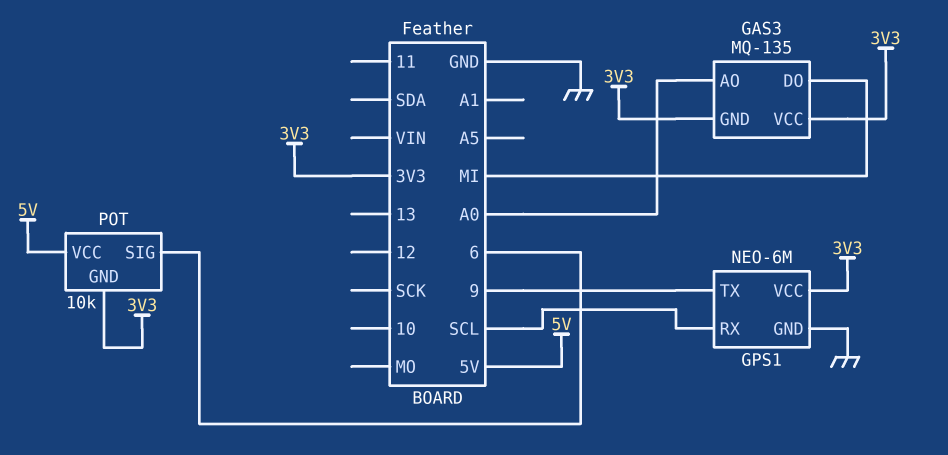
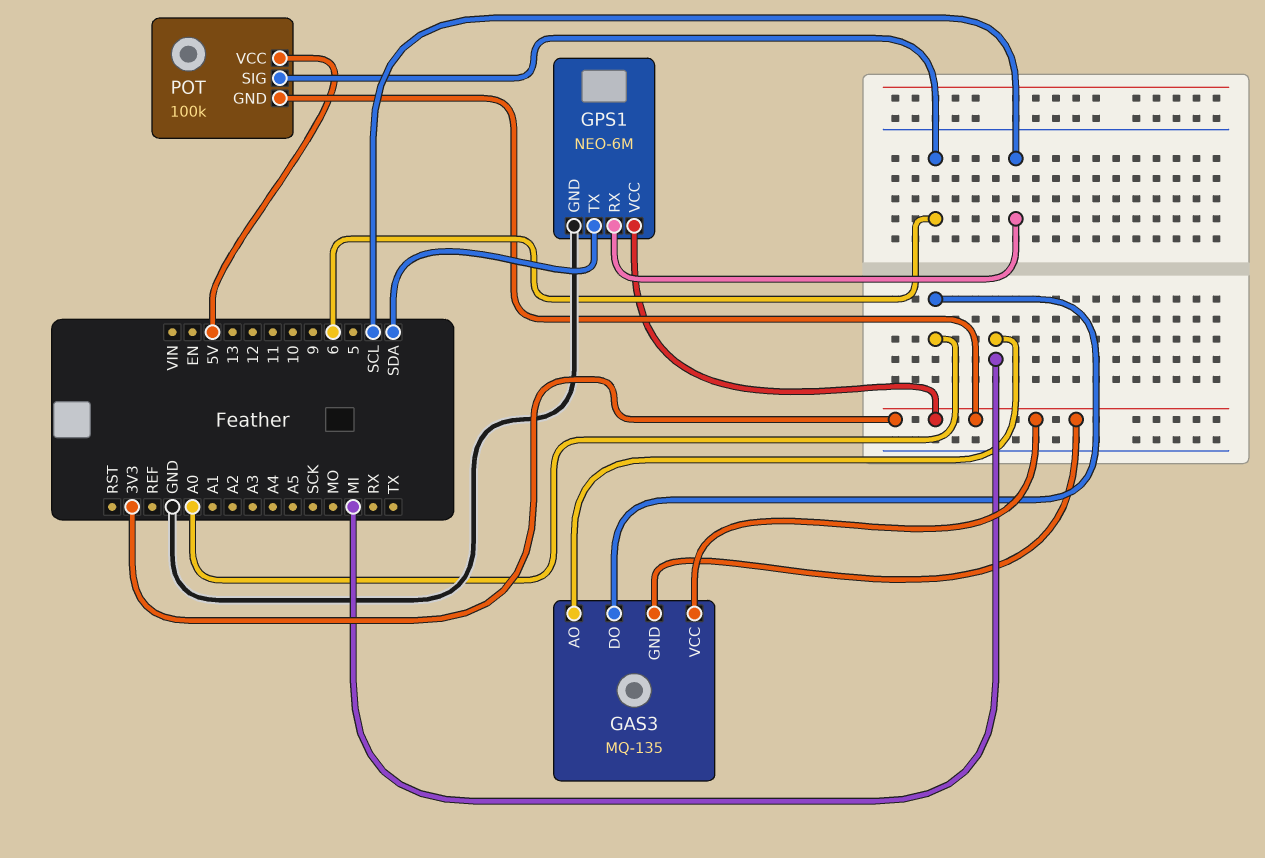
GAS3 pin AO: A0 -> MI
GAS3 pin DO: MI -> A0
GPS1 pin TX: 9 -> SDA
POT: 10k -> 100k

